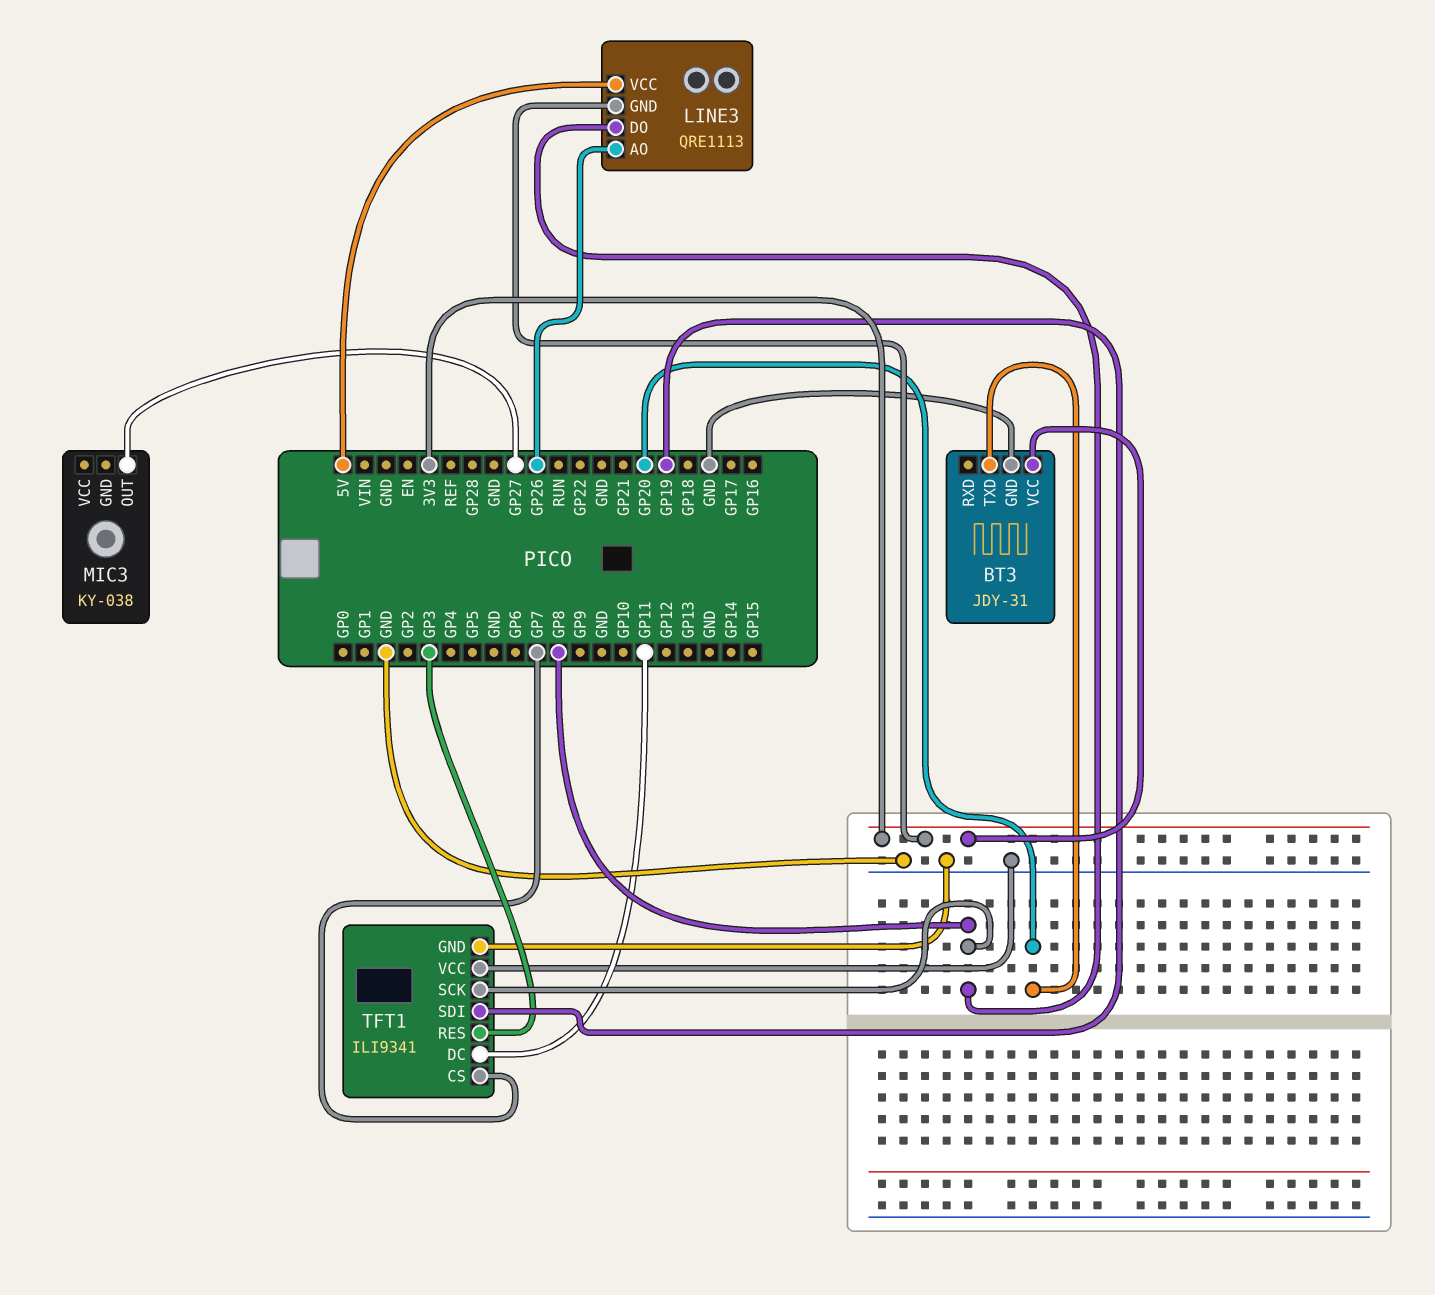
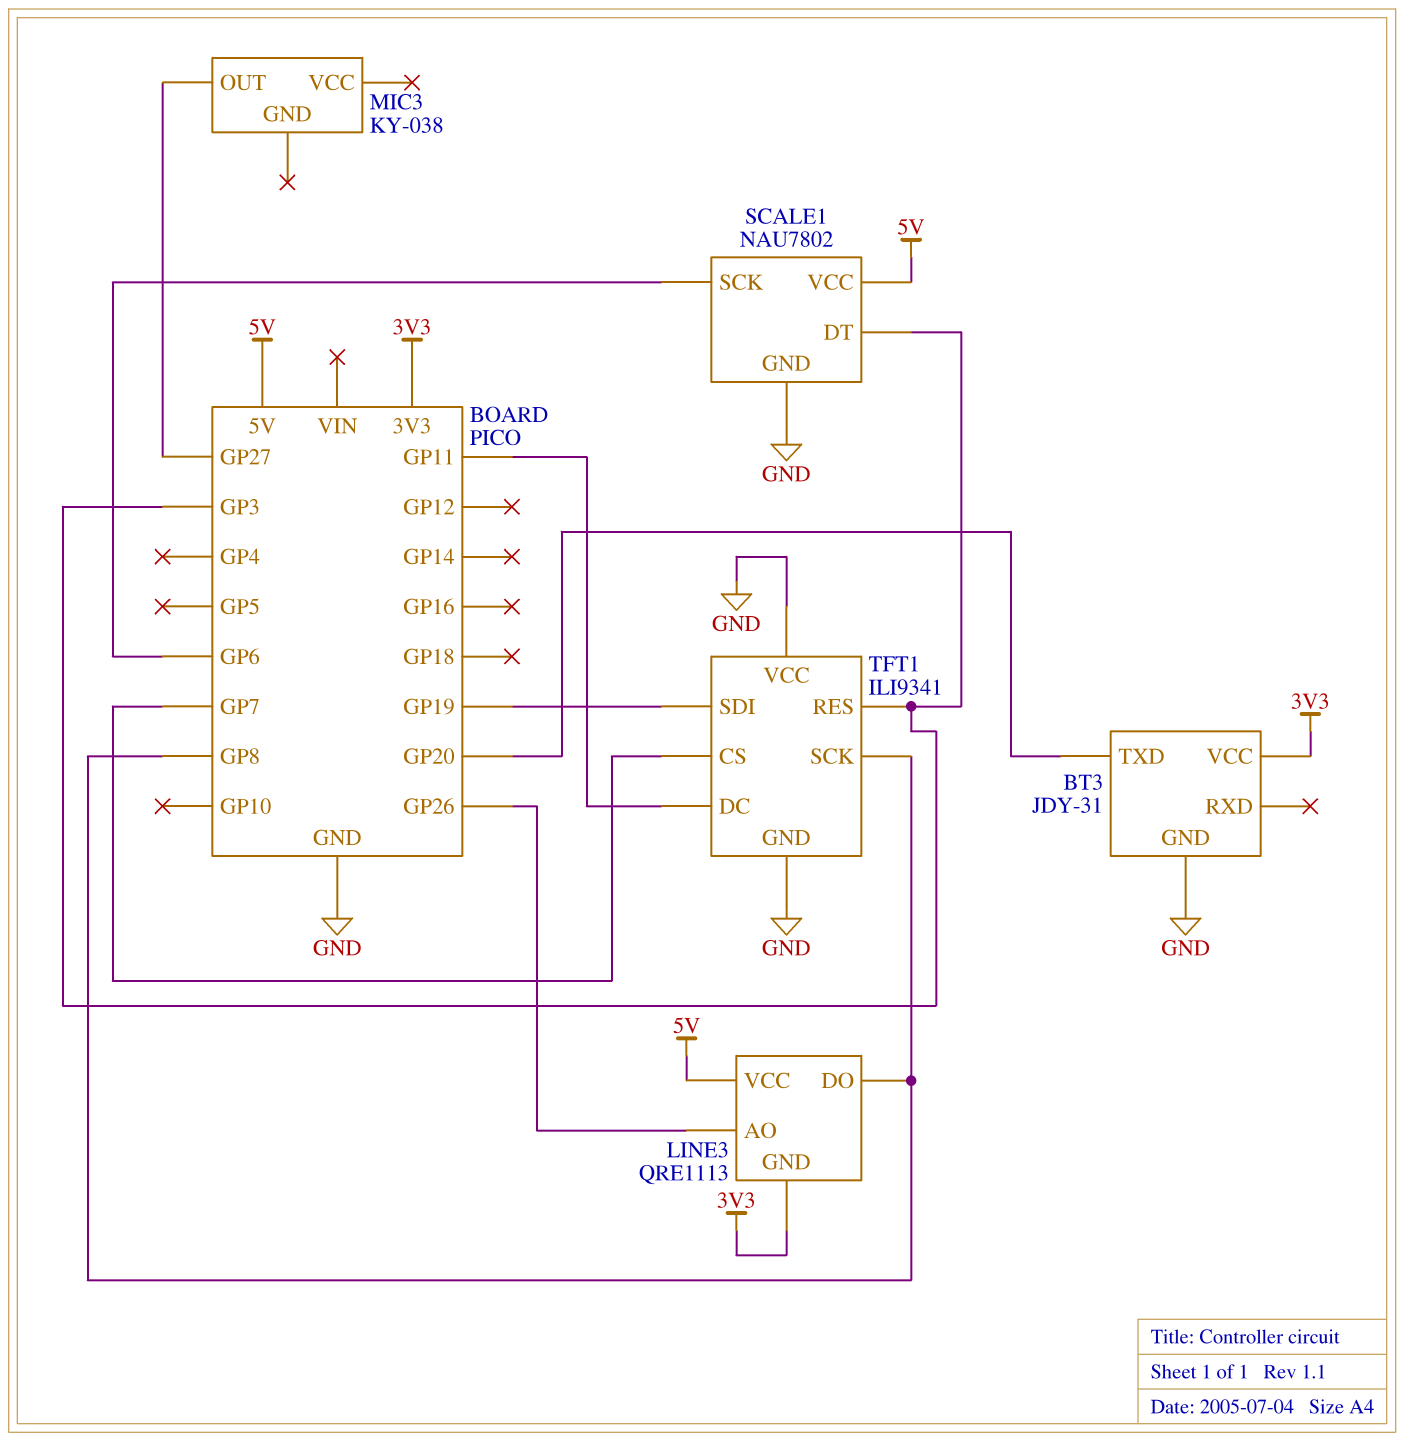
SCALE1: none -> NAU7802
SCALE1 pin DT: none -> GP3
SCALE1 pin GND: none -> GND
SCALE1 pin SCK: none -> GP6
SCALE1 pin VCC: none -> 5V

